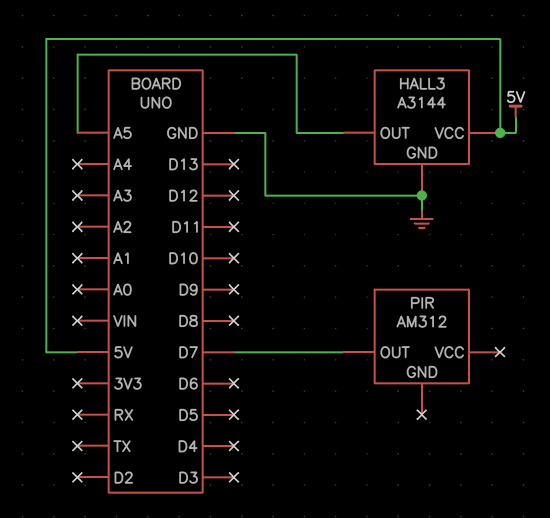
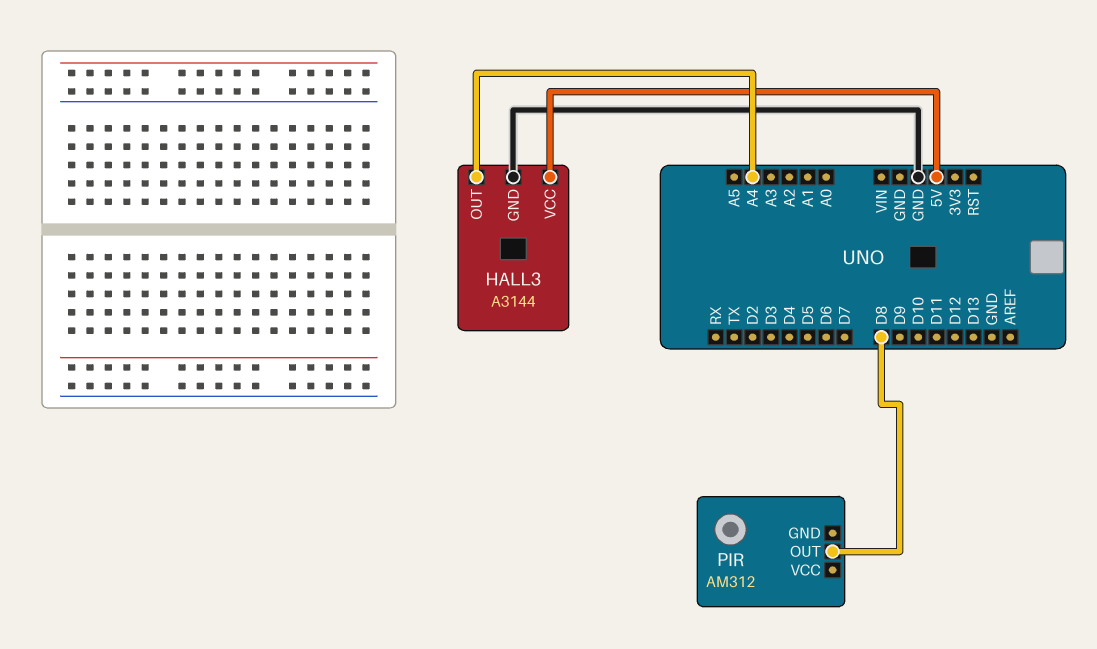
HALL3 pin OUT: A5 -> A4
PIR pin OUT: D7 -> D8

